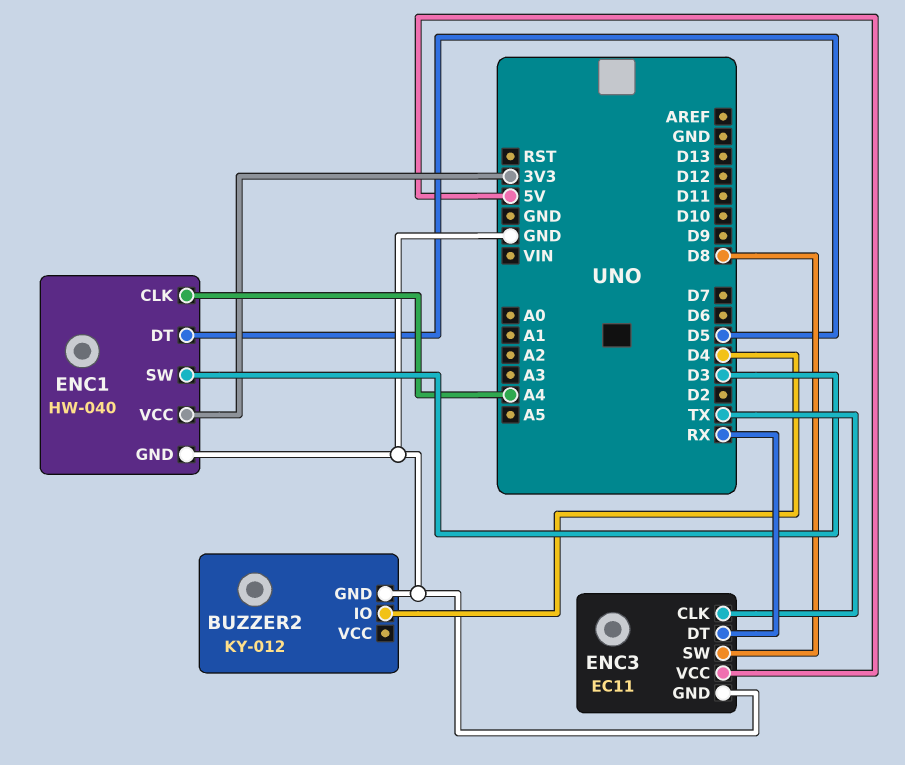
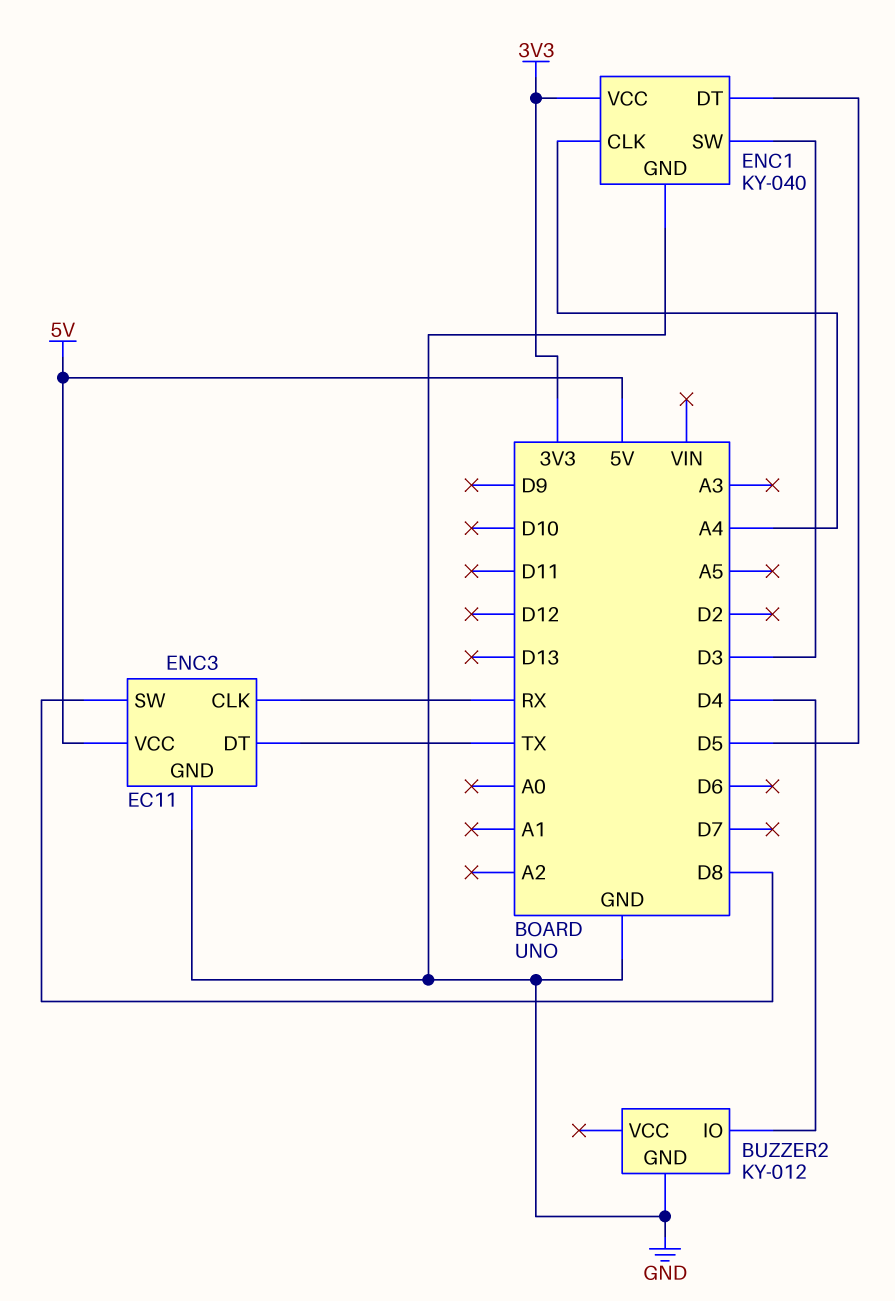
ENC1: HW-040 -> KY-040
ENC3 pin CLK: TX -> RX
ENC3 pin DT: RX -> TX

